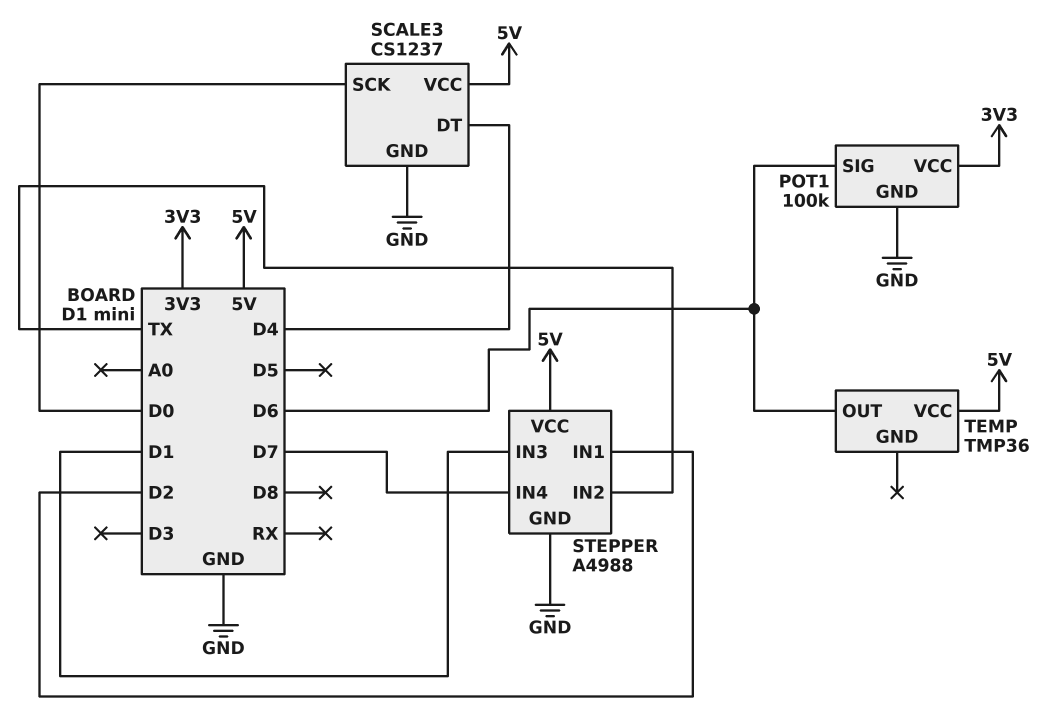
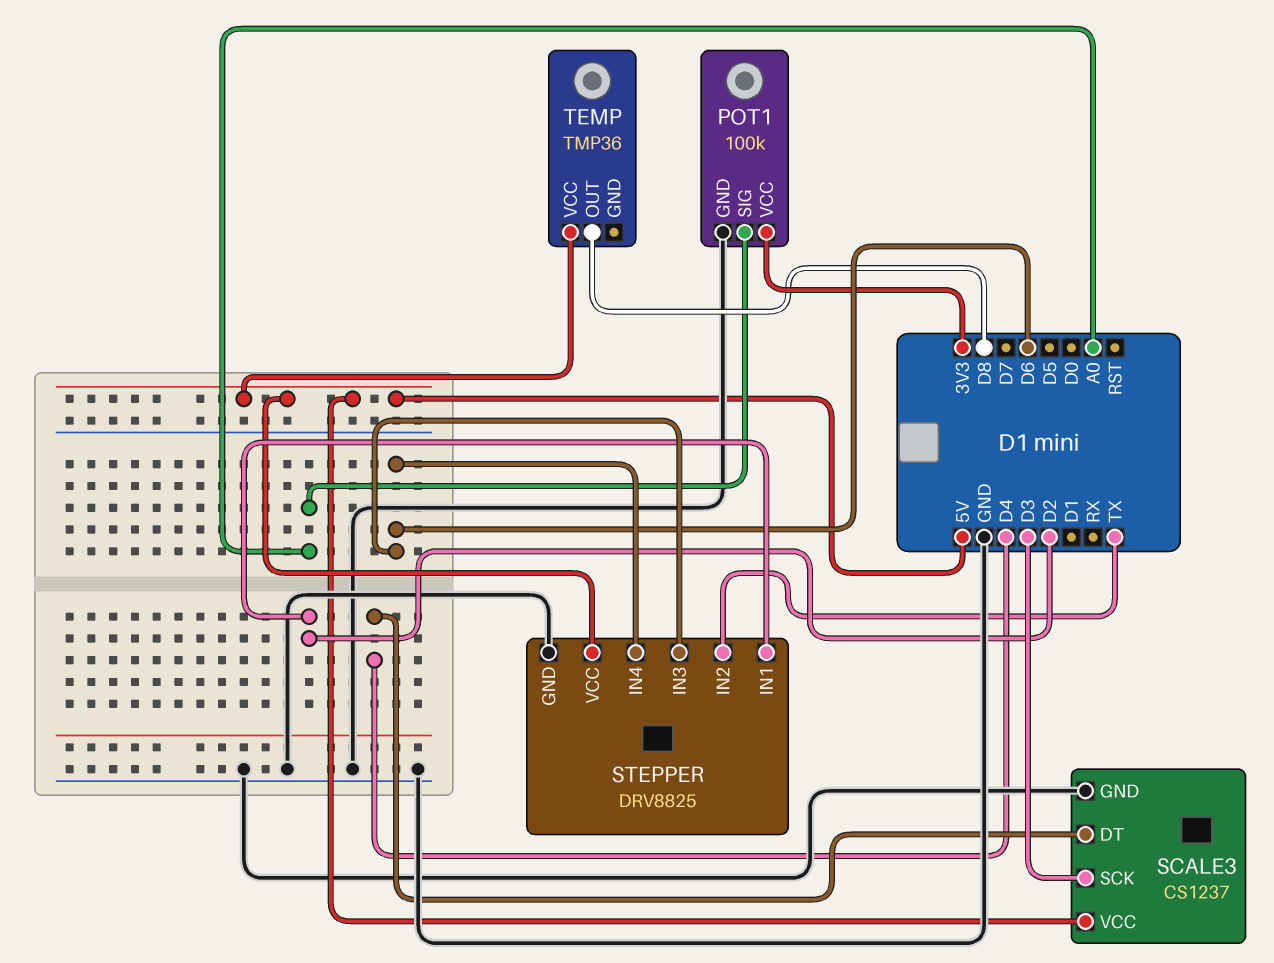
POT1 pin SIG: D6 -> A0
SCALE3 pin SCK: D0 -> D3
STEPPER: A4988 -> DRV8825
STEPPER pin IN3: D1 -> D6
STEPPER pin IN4: D7 -> D6
TEMP pin OUT: D6 -> D8

